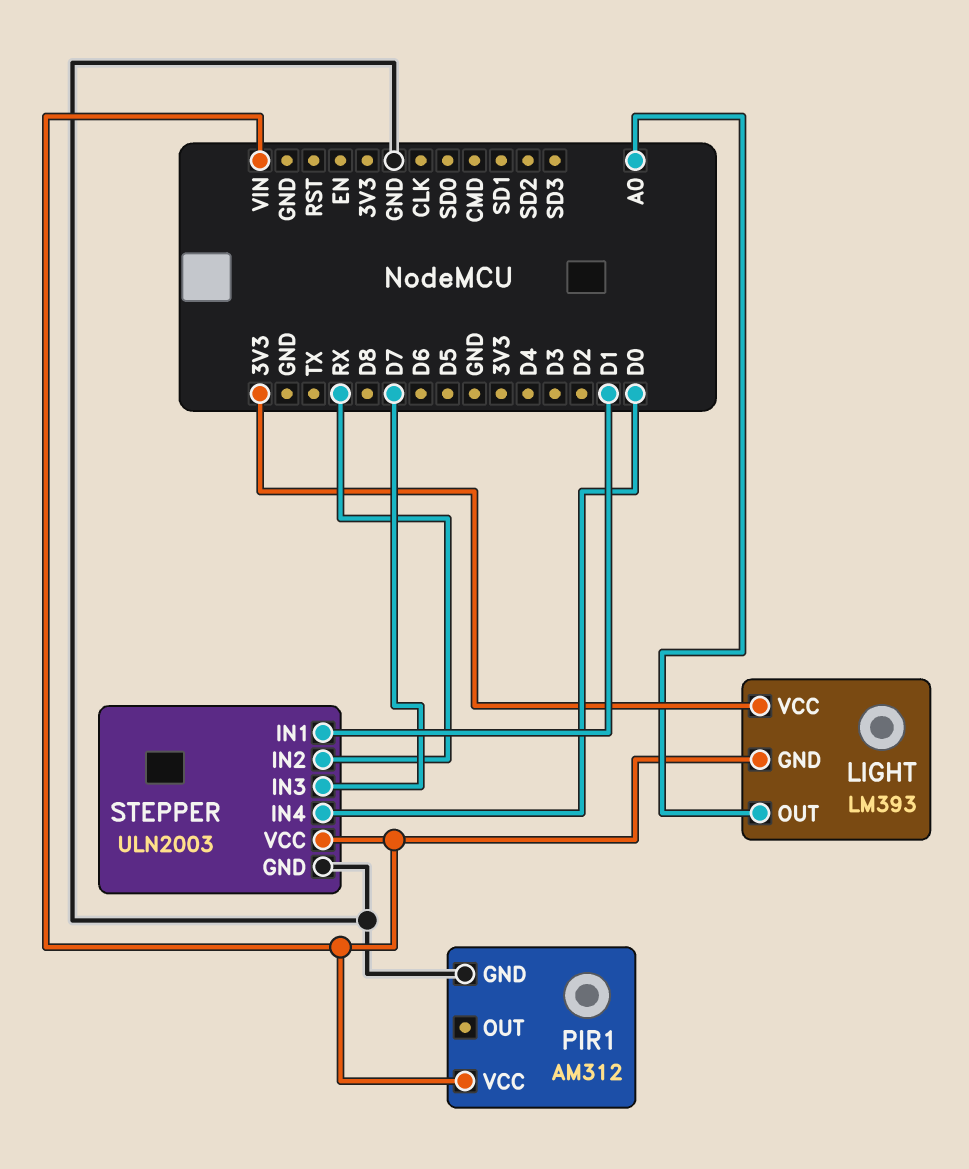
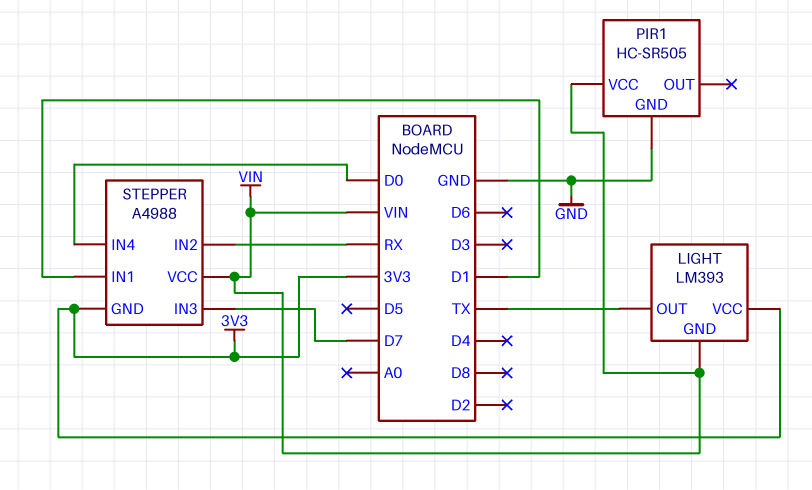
LIGHT pin OUT: A0 -> TX
PIR1: AM312 -> HC-SR505
STEPPER: ULN2003 -> A4988
STEPPER pin GND: GND -> 3V3

